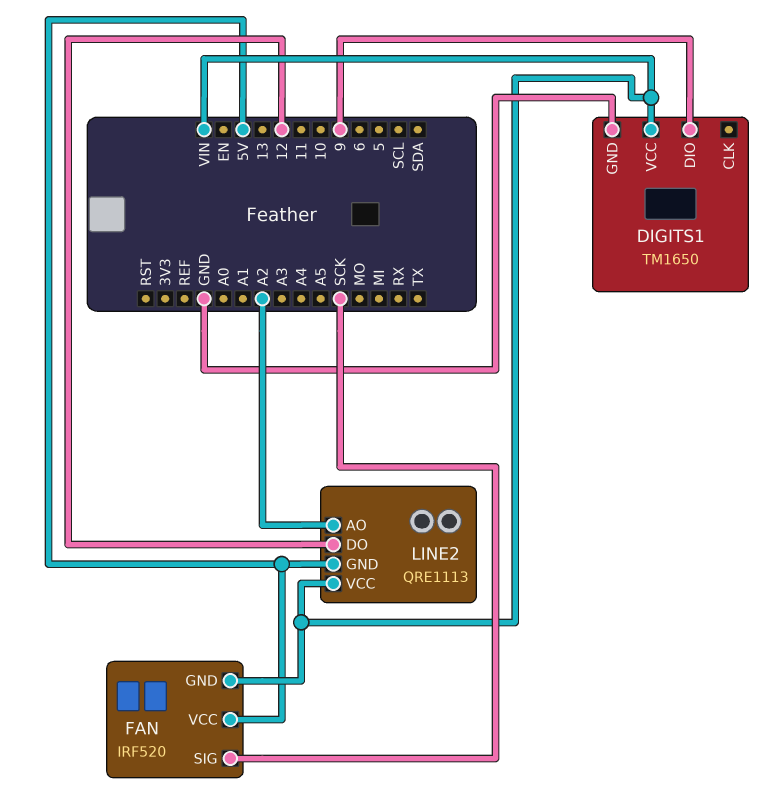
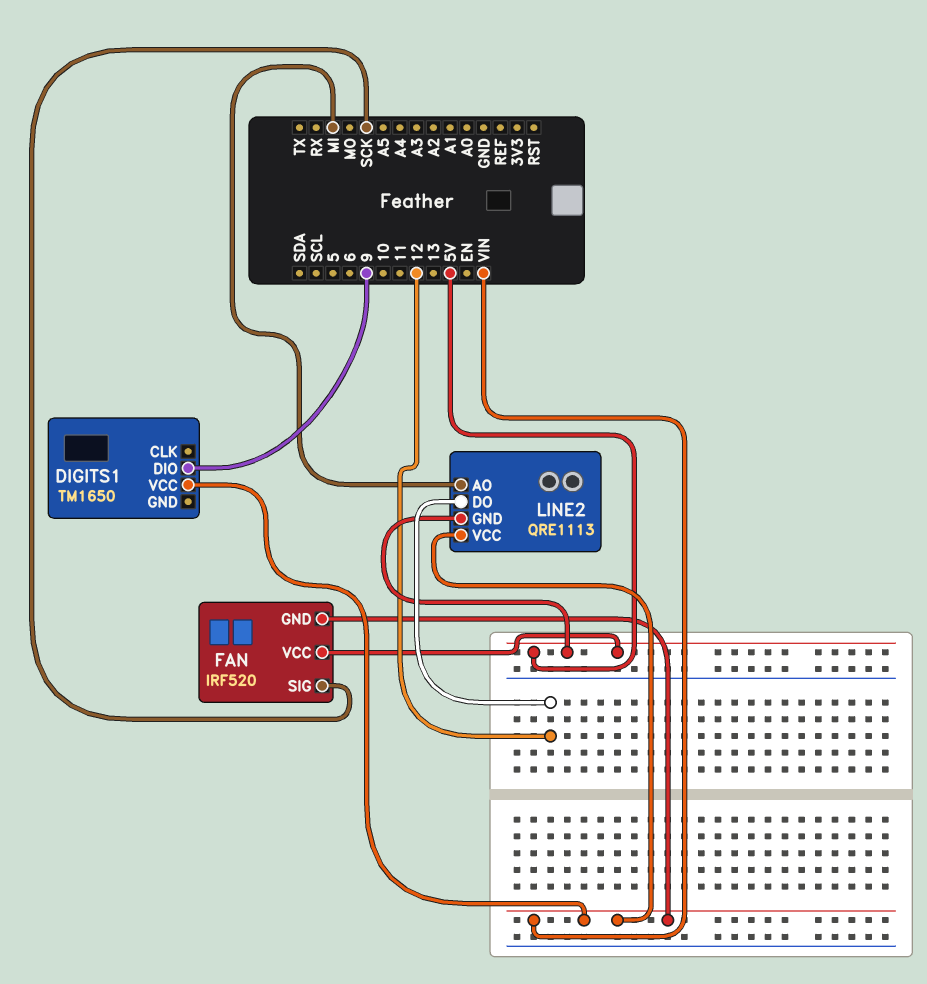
DIGITS1 pin GND: GND -> none
LINE2 pin AO: A2 -> MI

